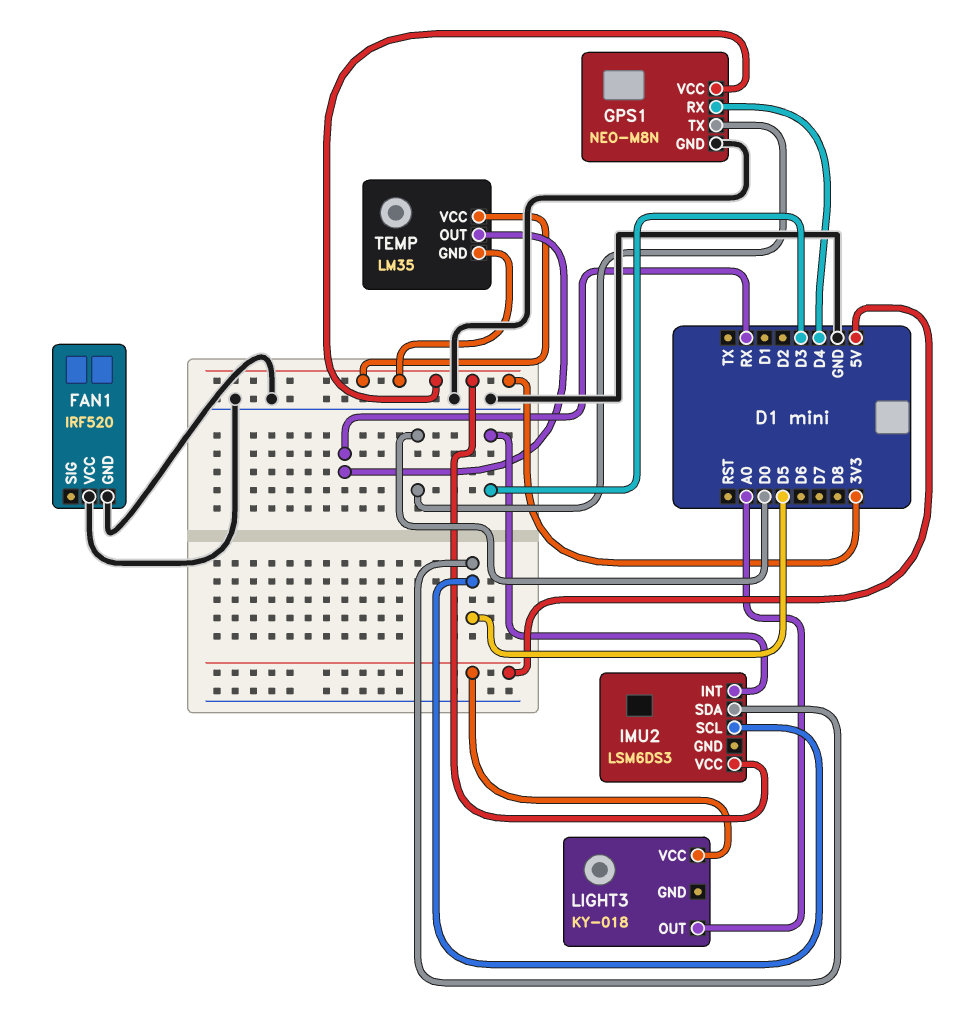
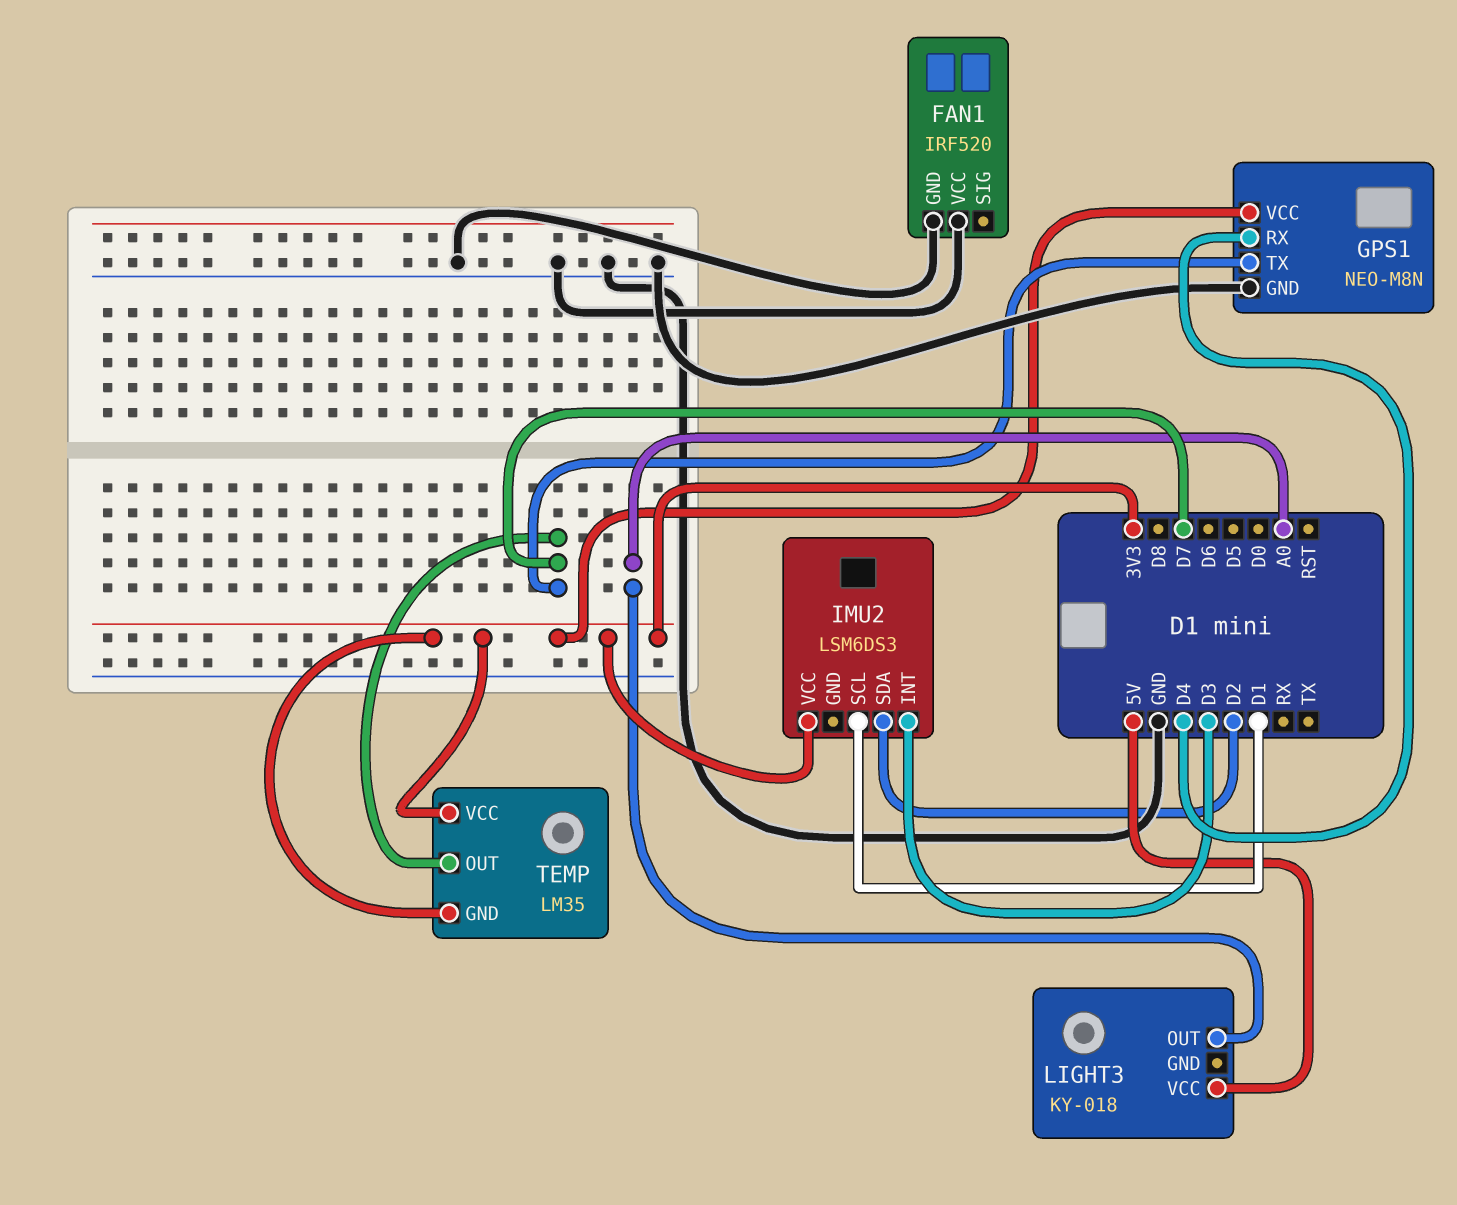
GPS1 pin TX: D0 -> D7
IMU2 pin SCL: D5 -> D1
IMU2 pin SDA: D5 -> D2
TEMP pin OUT: RX -> D7

